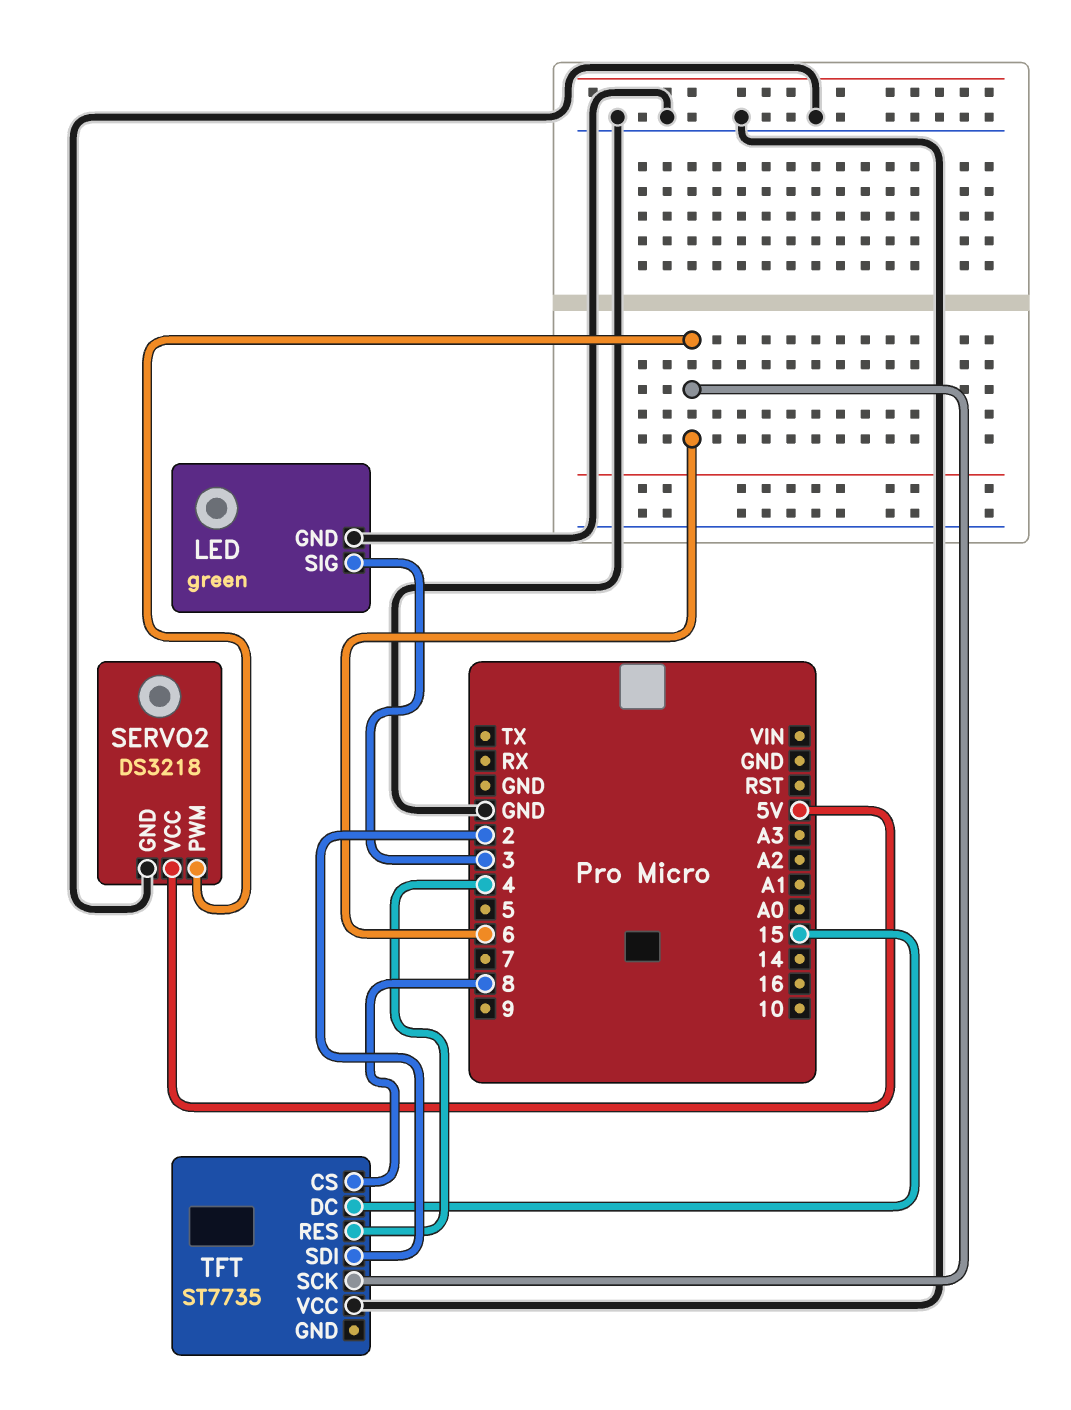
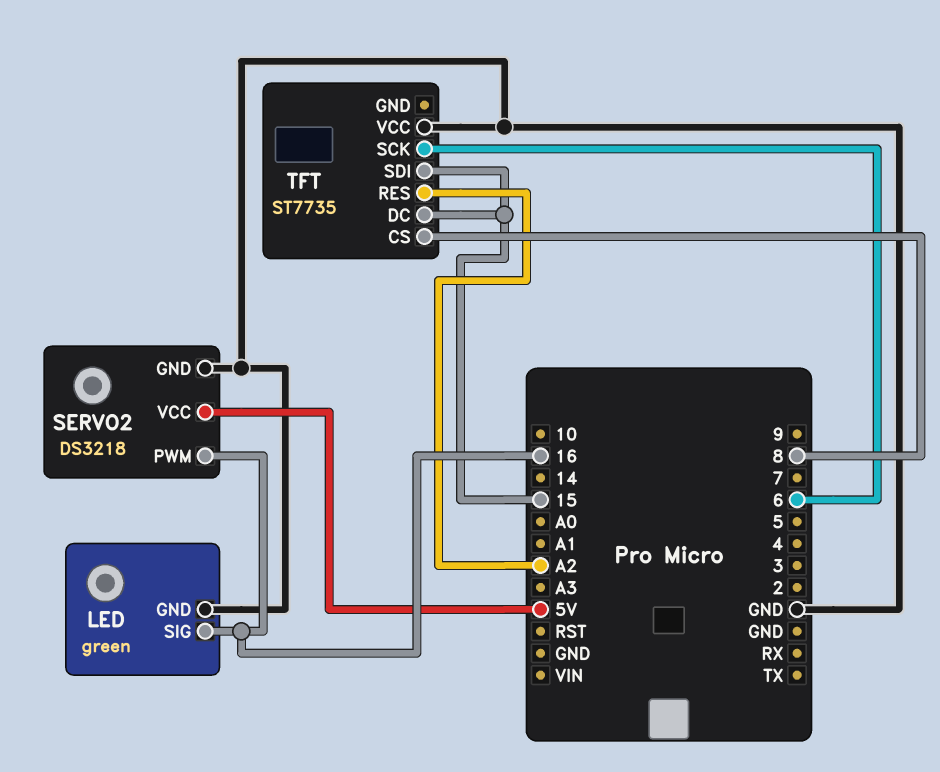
LED pin SIG: 3 -> 16
SERVO2 pin PWM: 6 -> 16
TFT pin RES: 4 -> A2
TFT pin SDI: 2 -> 15

